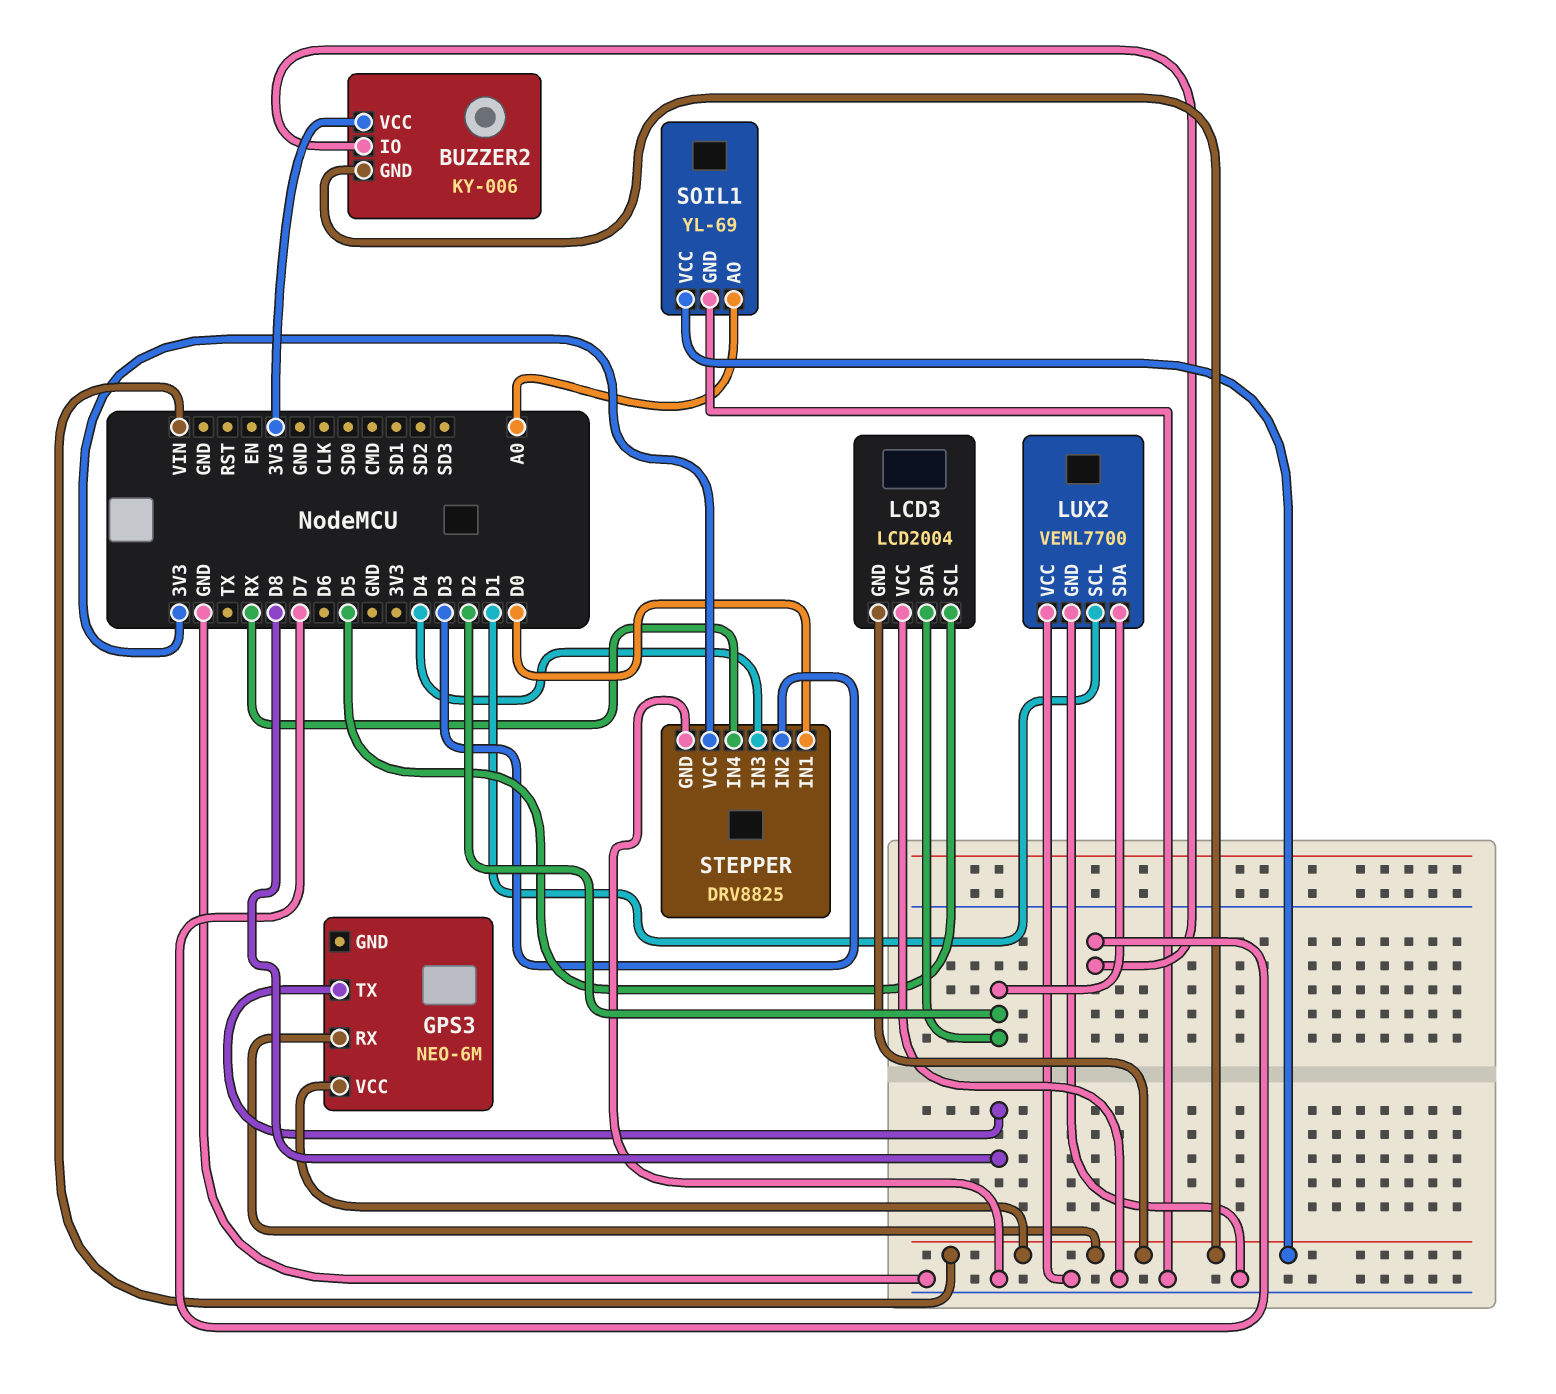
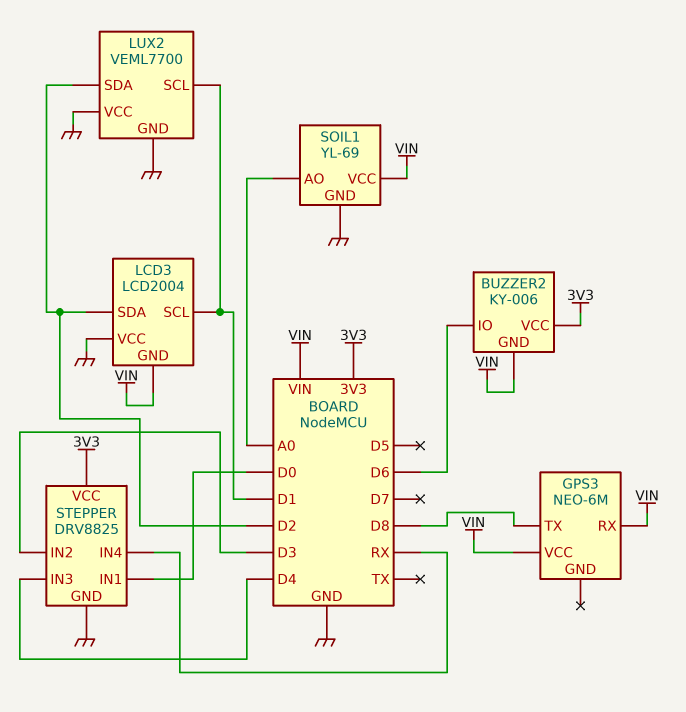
BUZZER2 pin IO: D7 -> D6
LCD3 pin SCL: D5 -> D1

